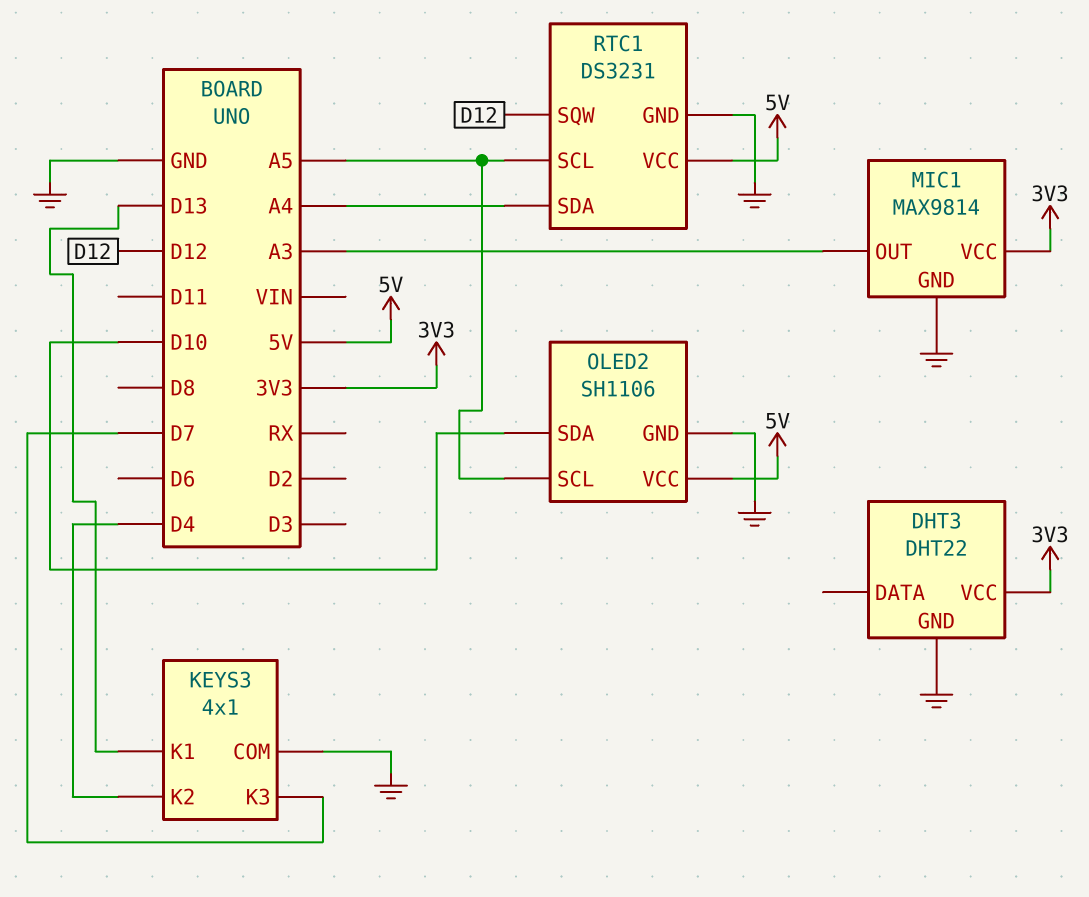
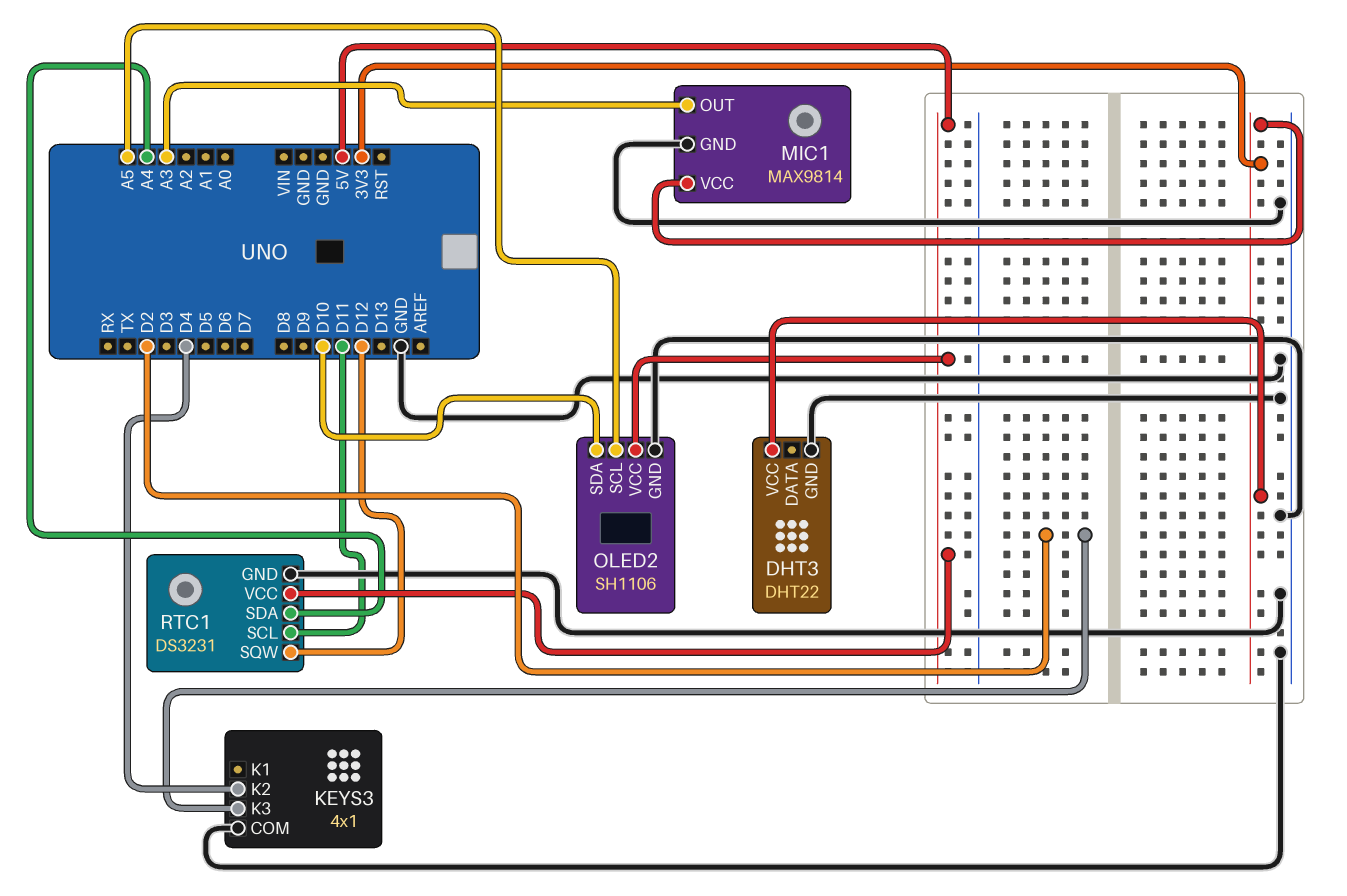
KEYS3 pin K1: D13 -> none
KEYS3 pin K3: D7 -> D2
RTC1 pin SCL: A5 -> D11

